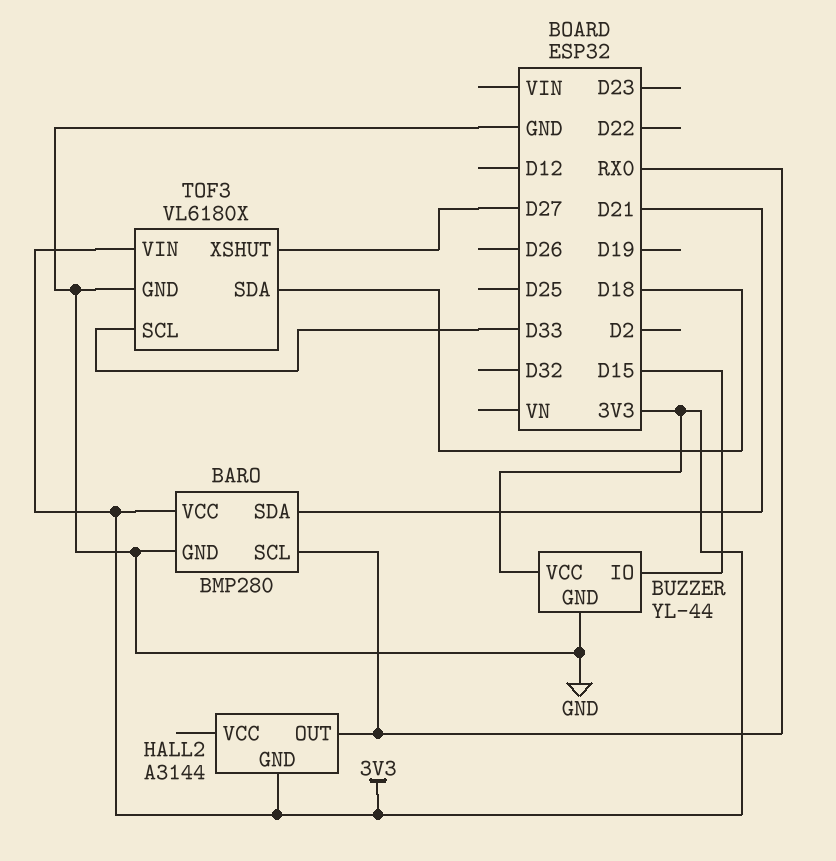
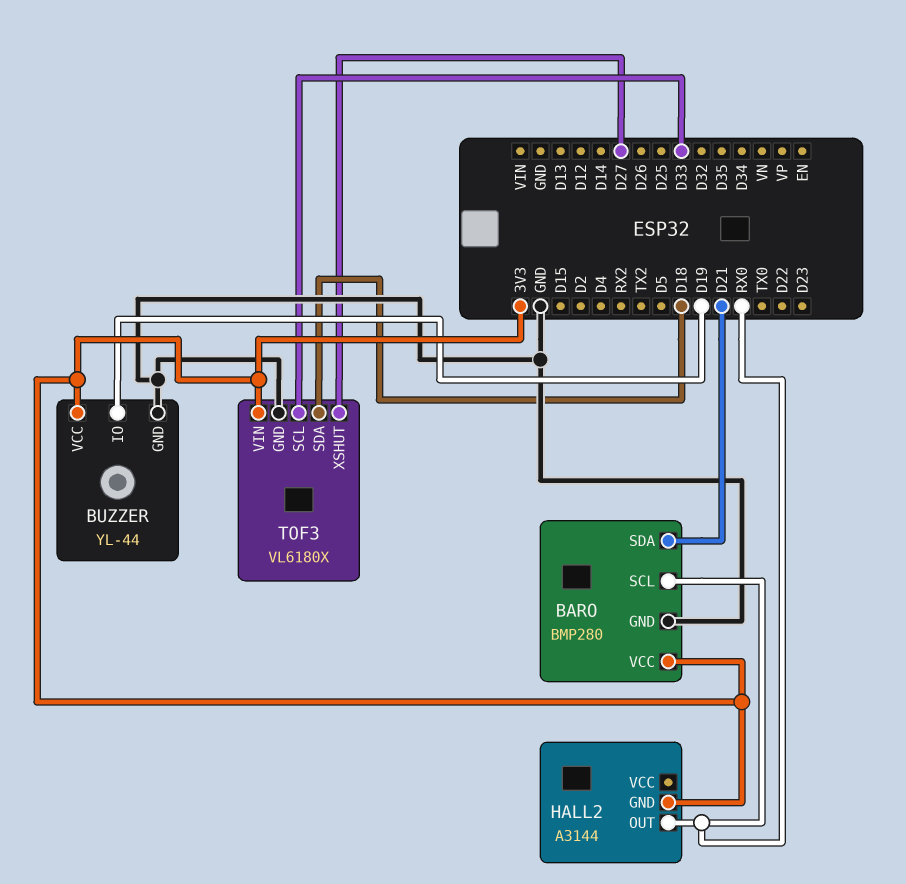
BUZZER pin IO: D15 -> D19

